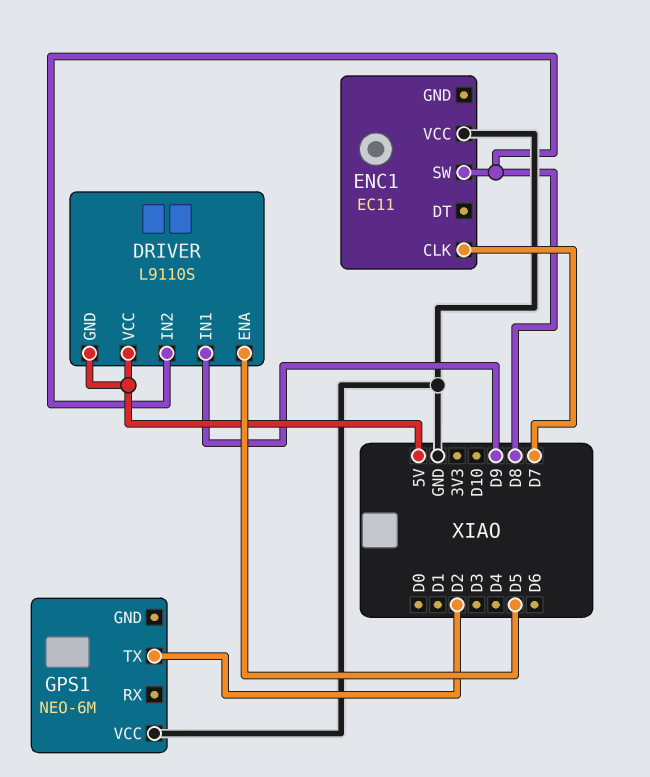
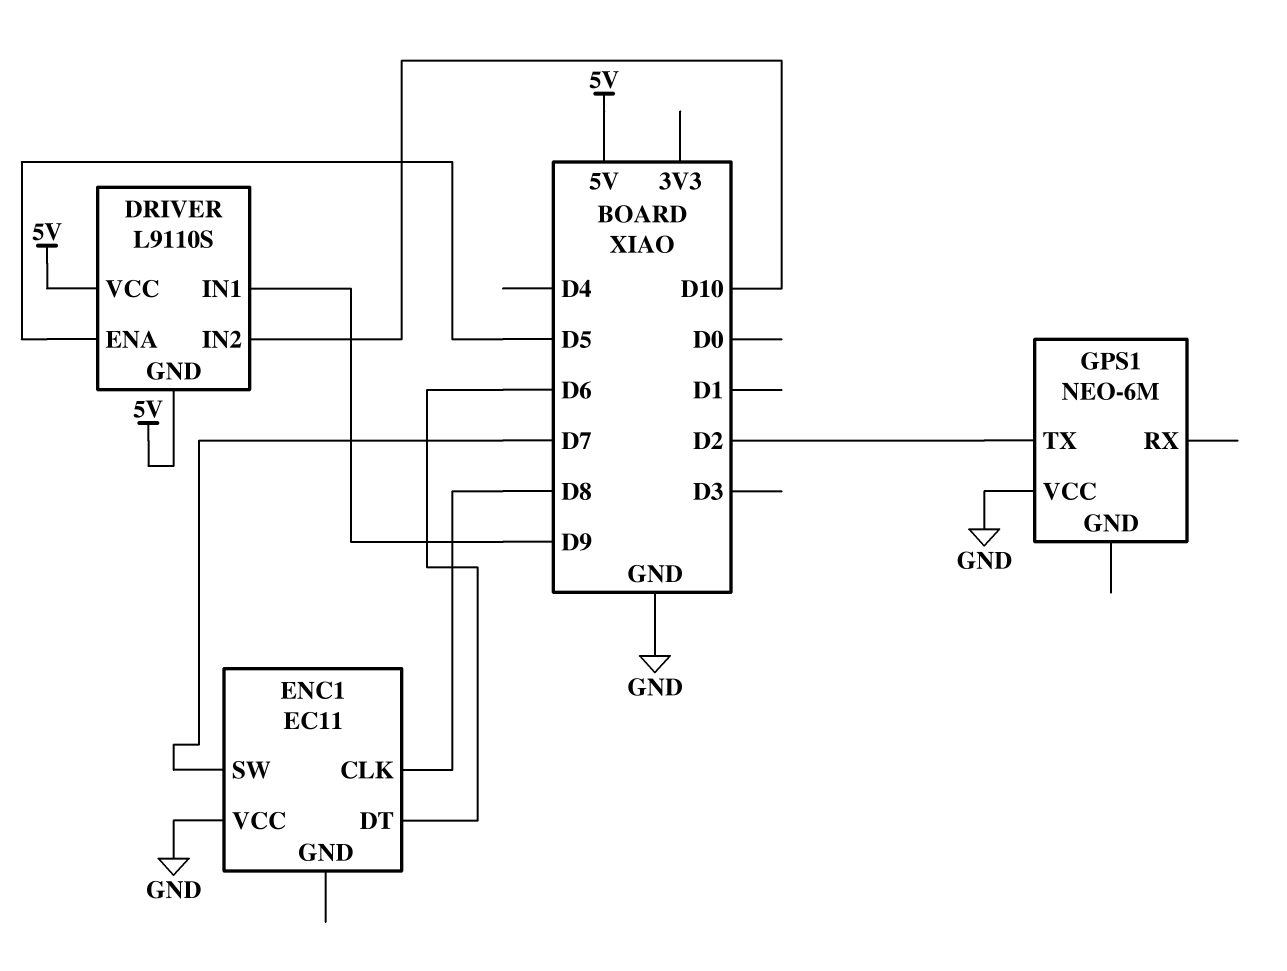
DRIVER pin IN2: D8 -> D10
ENC1 pin CLK: D7 -> D8
ENC1 pin DT: none -> D6
ENC1 pin SW: D8 -> D7

